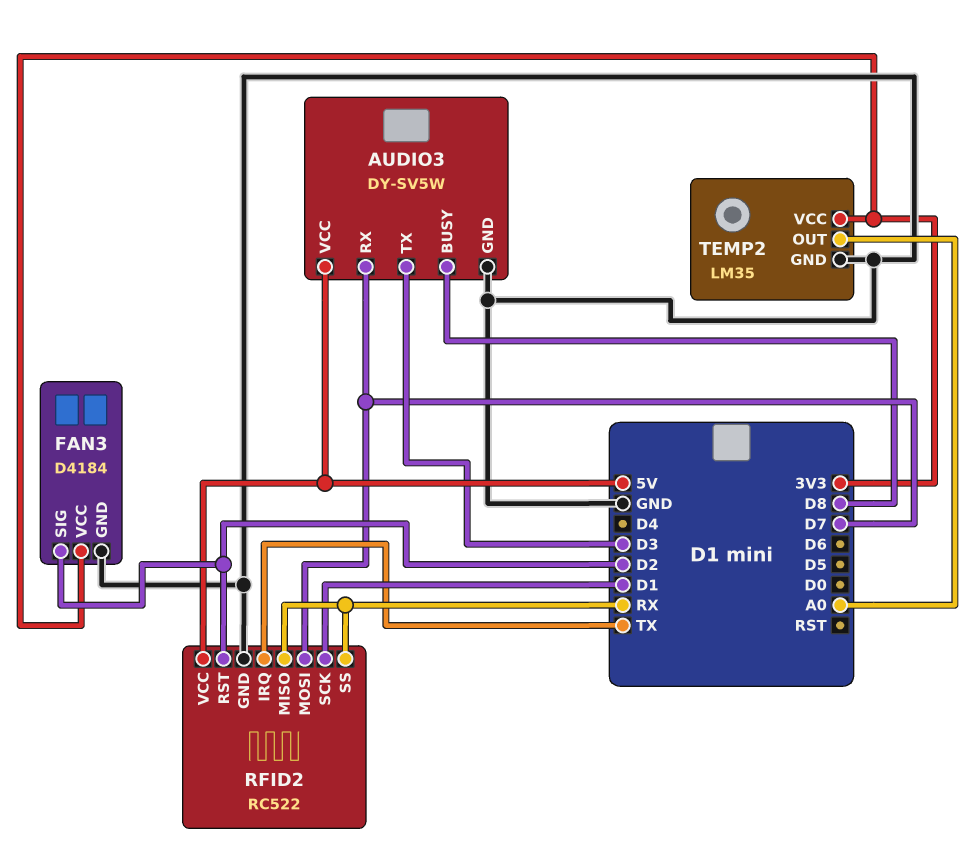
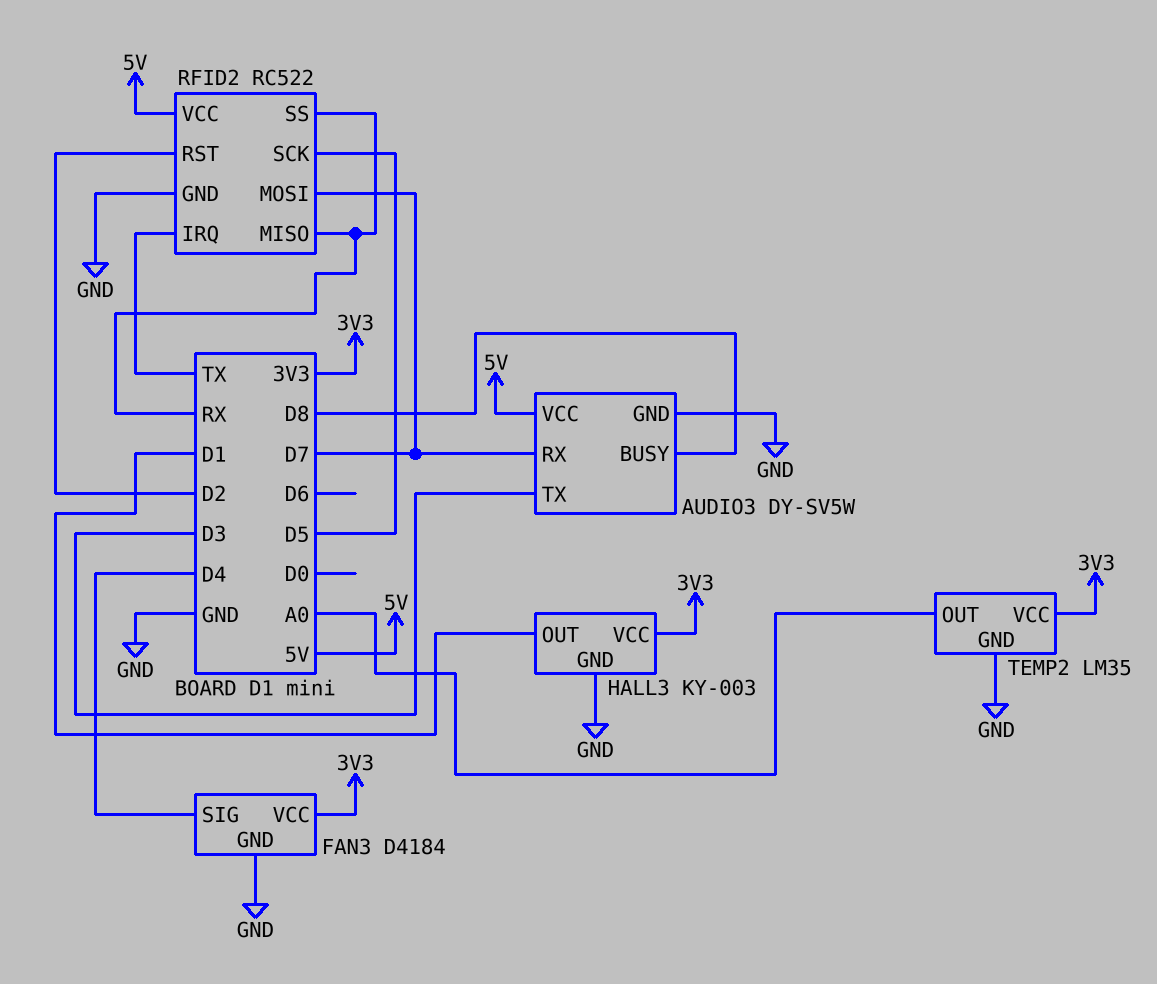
FAN3 pin SIG: D2 -> D4
HALL3: none -> KY-003
HALL3 pin GND: none -> GND
HALL3 pin OUT: none -> D1
HALL3 pin VCC: none -> 3V3
RFID2 pin SCK: D1 -> D5

